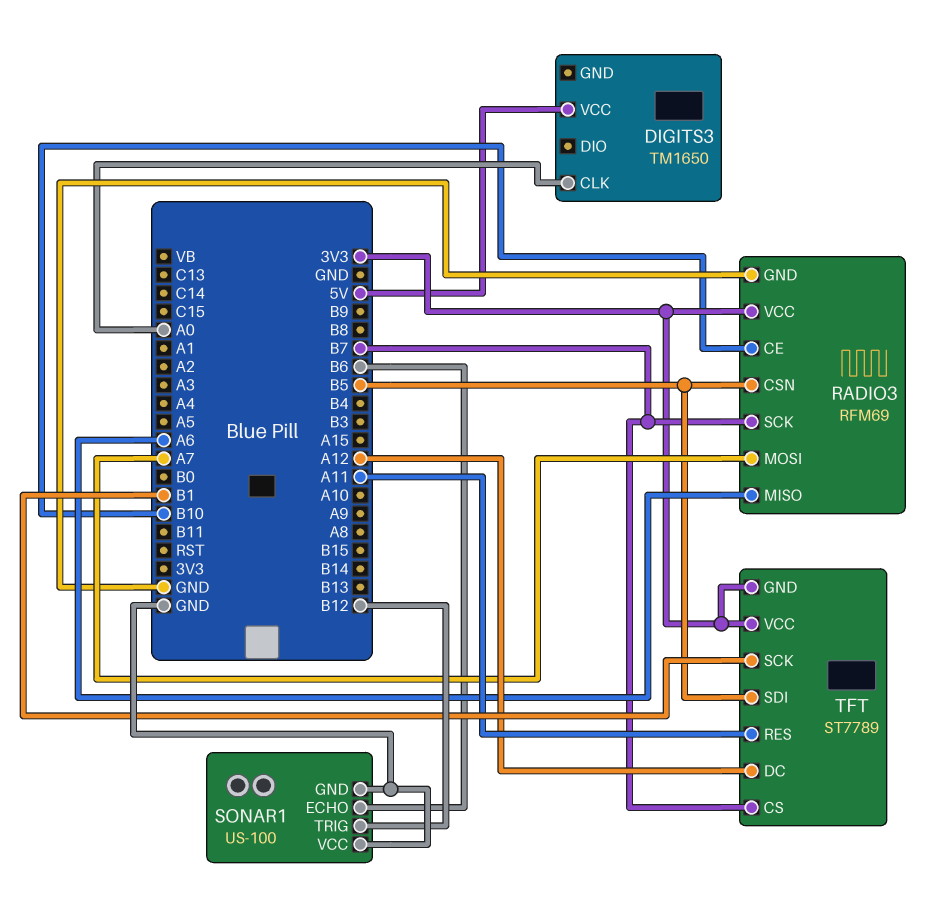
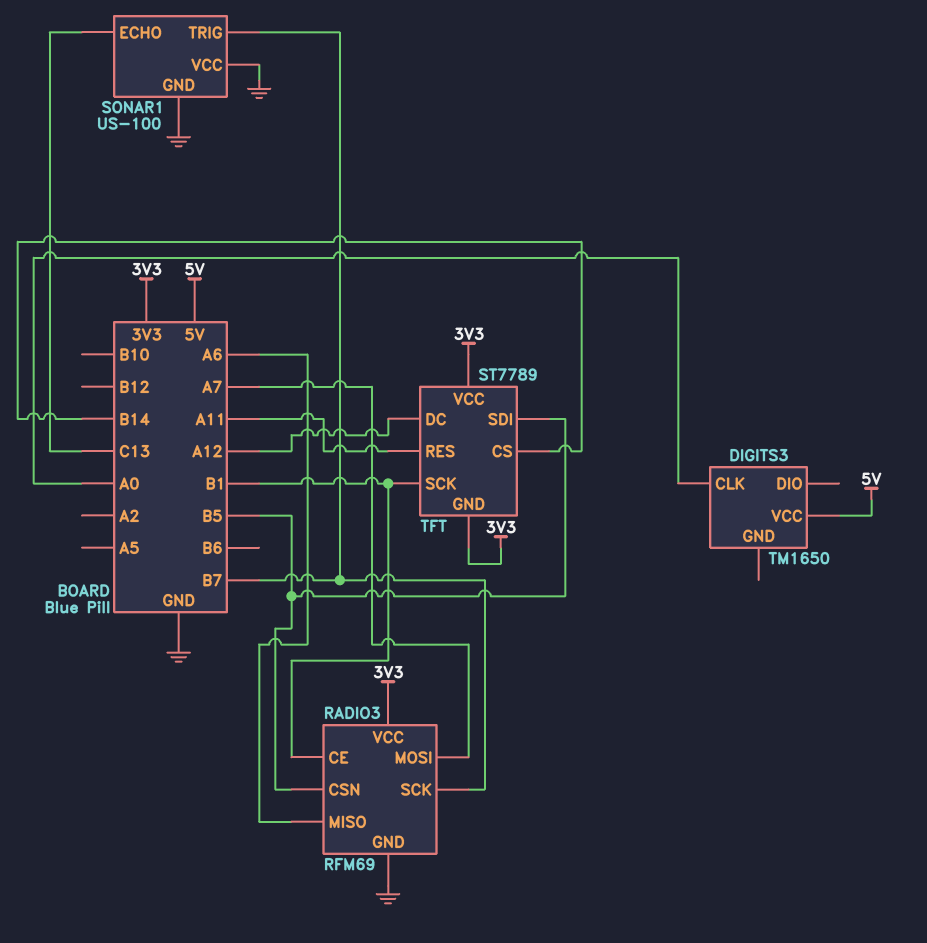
RADIO3 pin CE: B10 -> B1
SONAR1 pin ECHO: B6 -> C13
SONAR1 pin TRIG: B12 -> B7
TFT pin CS: B7 -> B14

